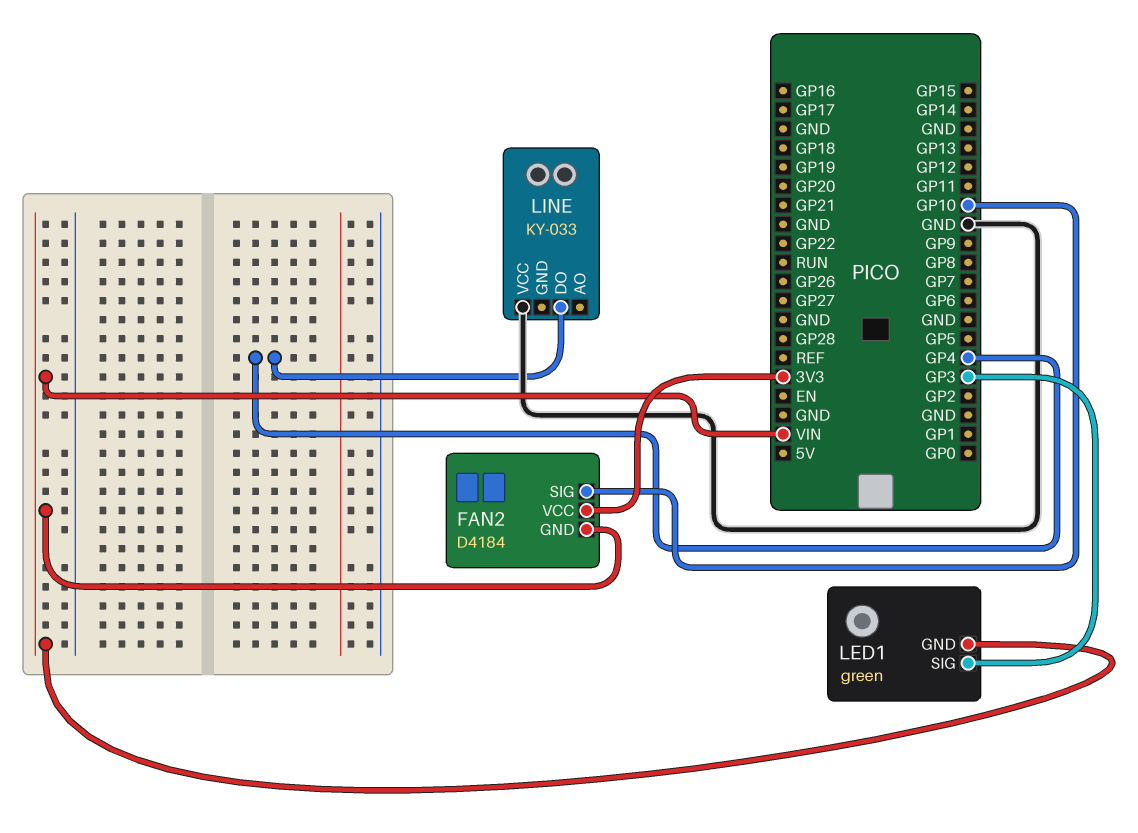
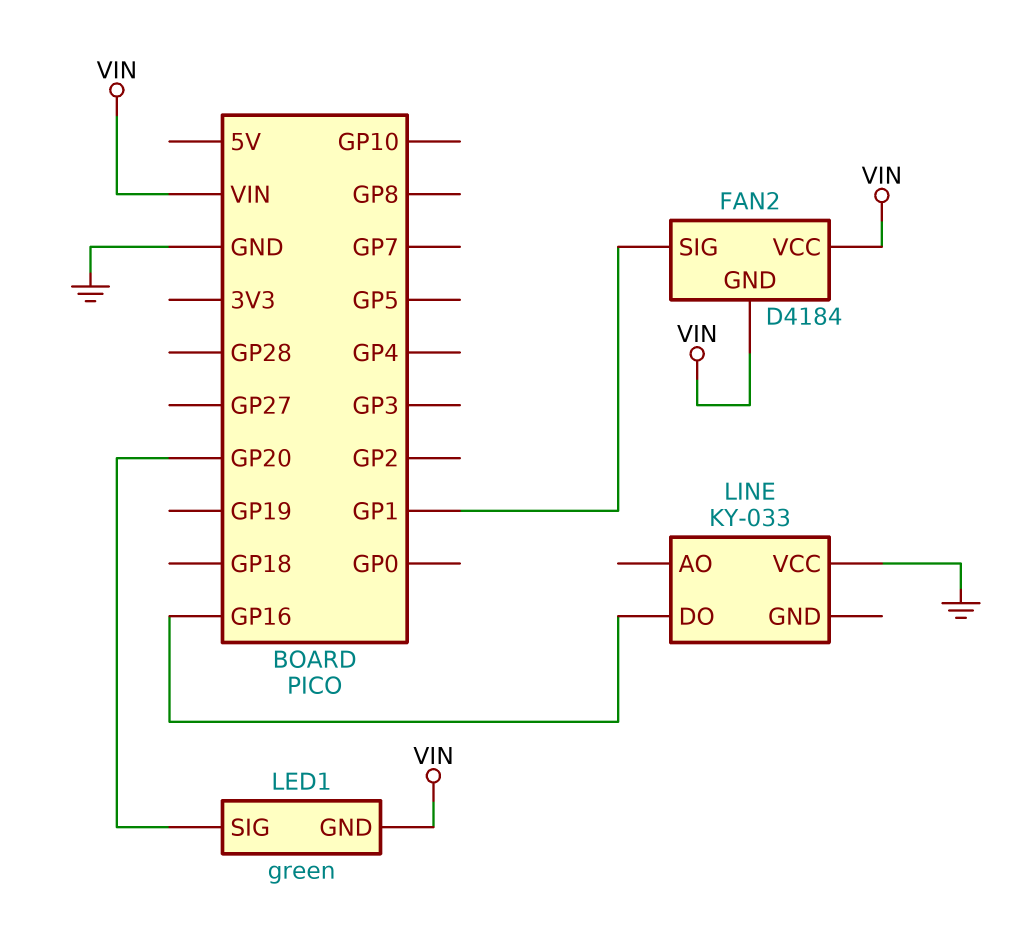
FAN2 pin SIG: GP10 -> GP1
FAN2 pin VCC: 3V3 -> VIN
LED1 pin SIG: GP3 -> GP20
LINE pin DO: GP4 -> GP16

